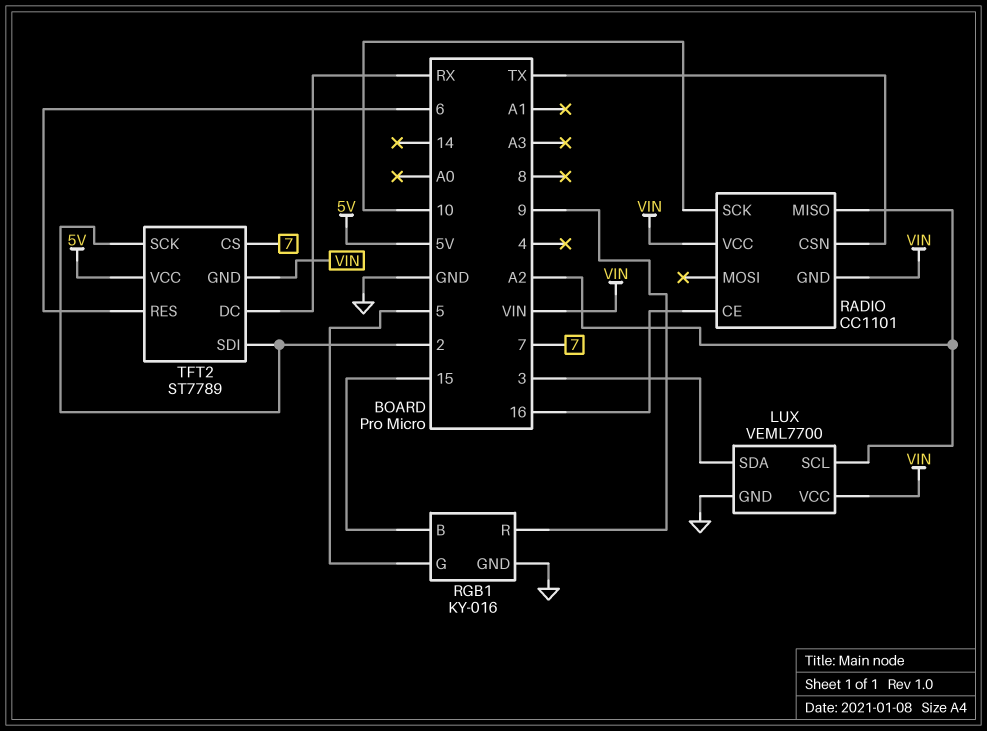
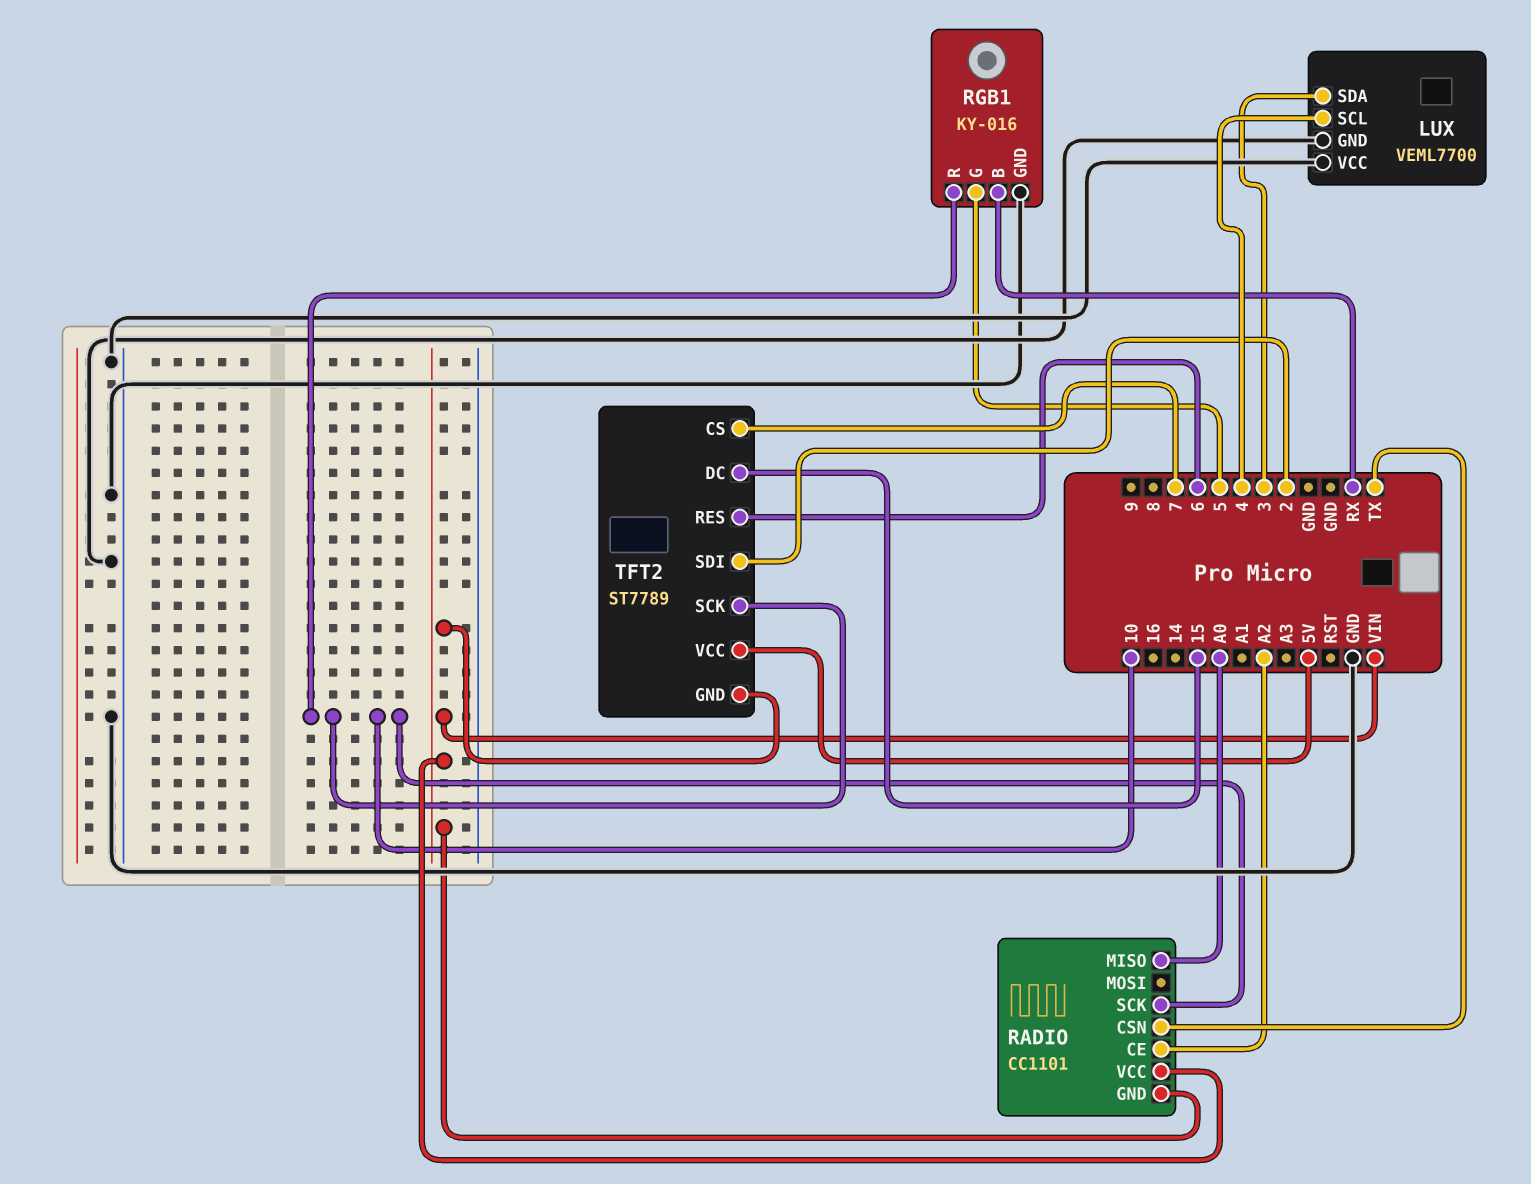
LUX pin SCL: A2 -> 4
LUX pin VCC: VIN -> GND
RADIO pin CE: 16 -> A2
RADIO pin MISO: A2 -> A0
RGB1 pin B: 15 -> RX
RGB1 pin R: 9 -> 10
TFT2 pin DC: RX -> 15
TFT2 pin SCK: 2 -> 10

